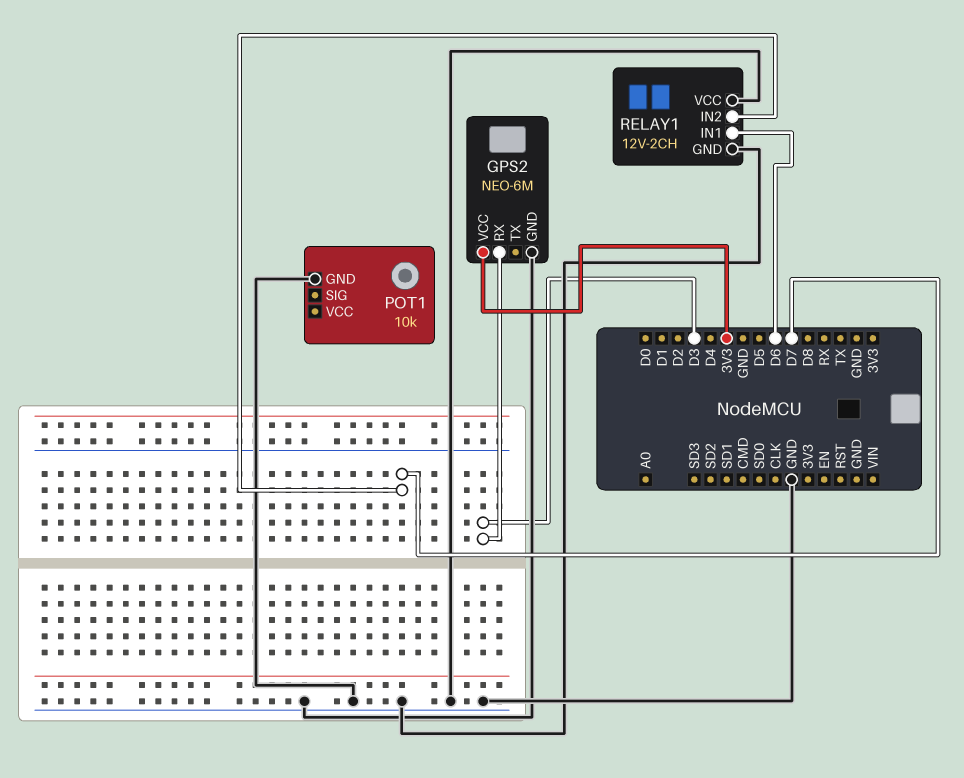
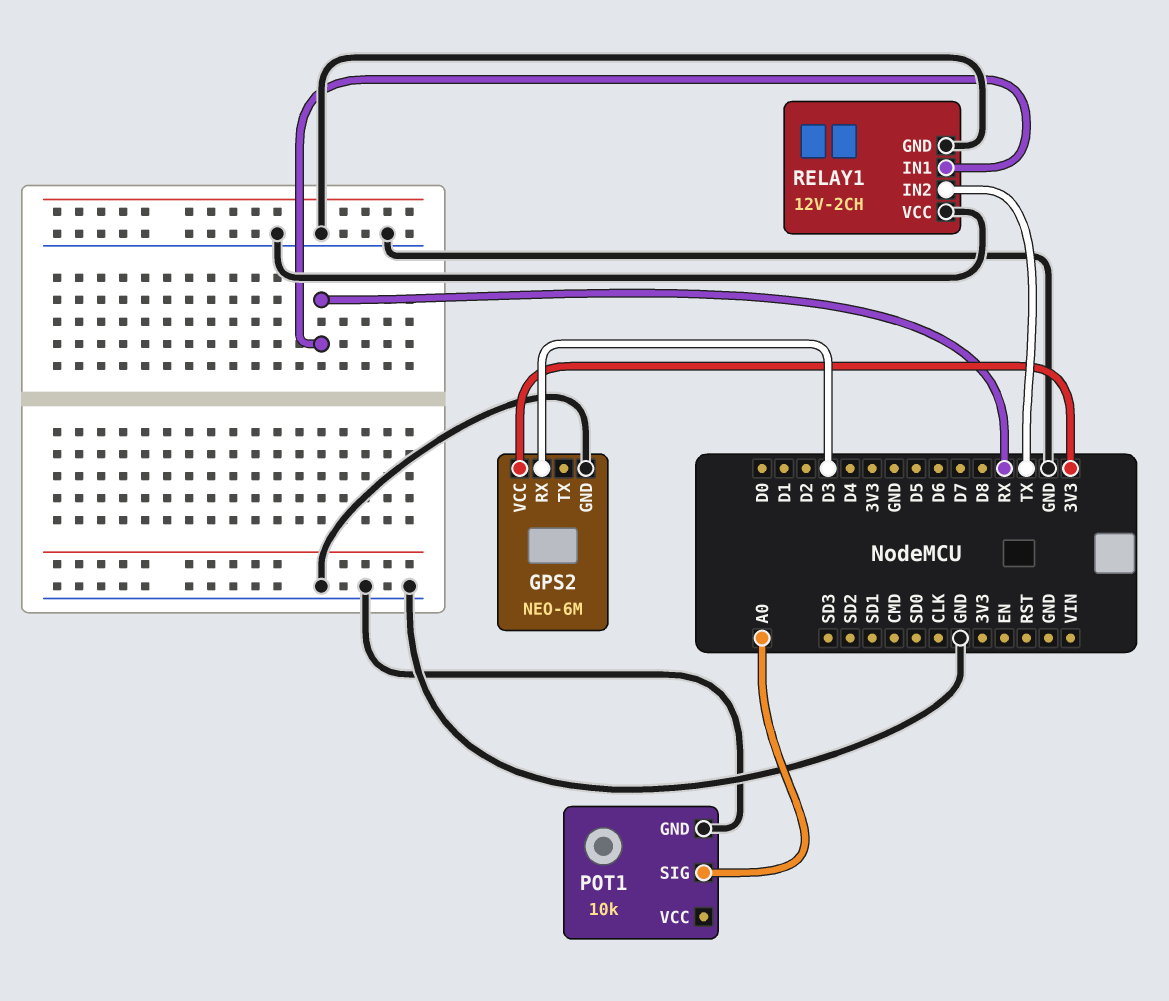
POT1 pin SIG: none -> A0
RELAY1 pin IN1: D6 -> RX
RELAY1 pin IN2: D7 -> TX

